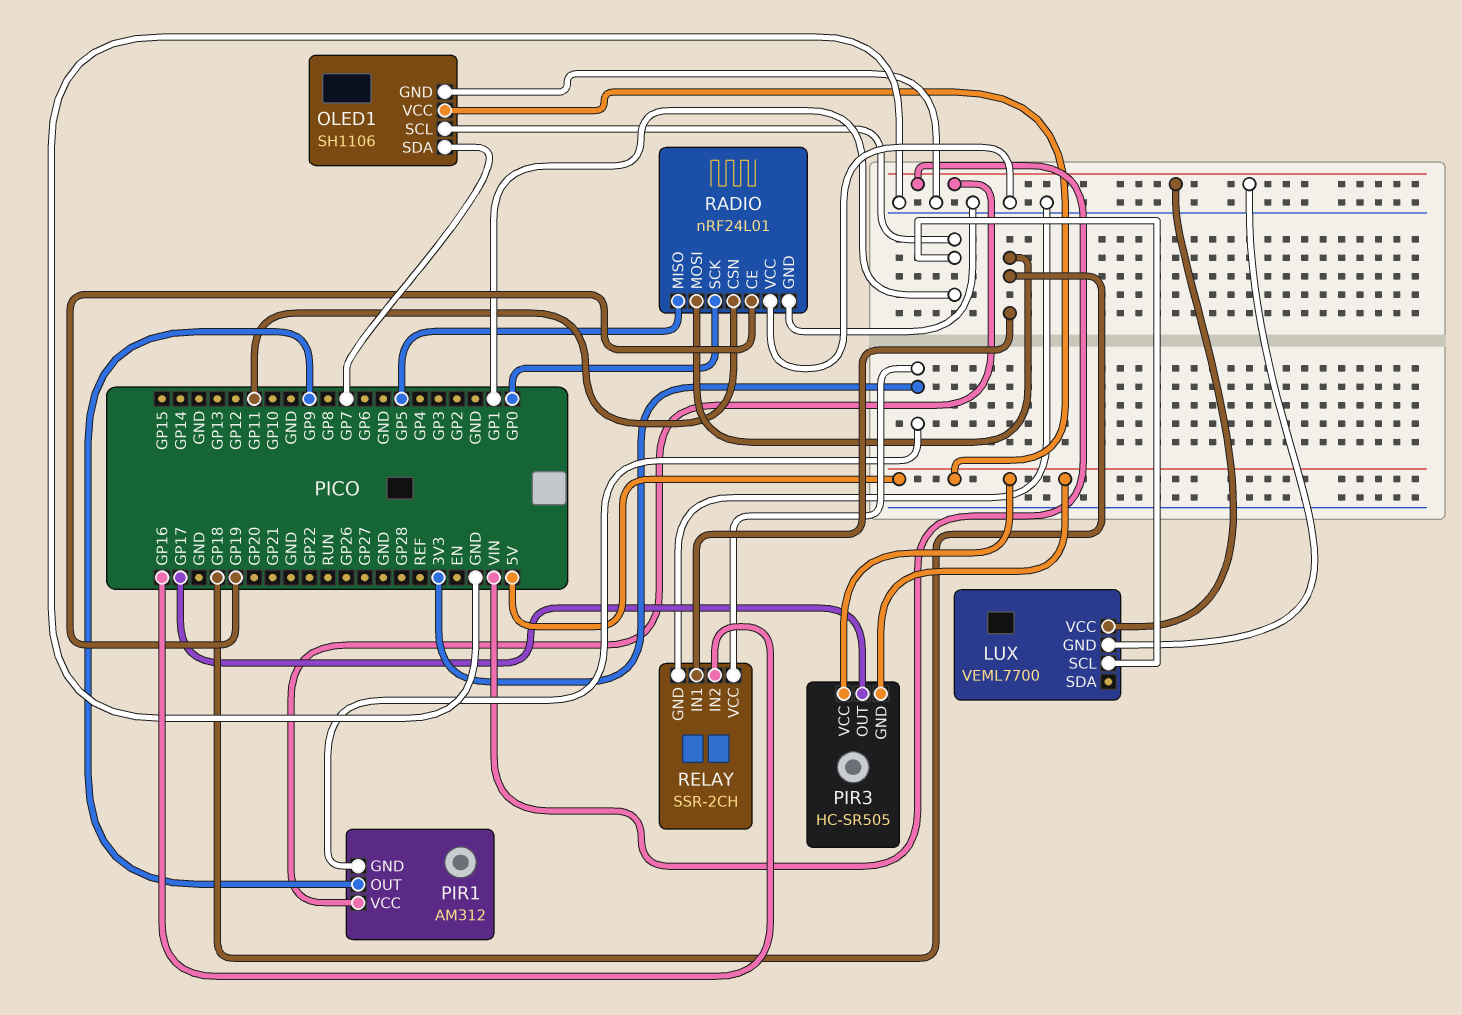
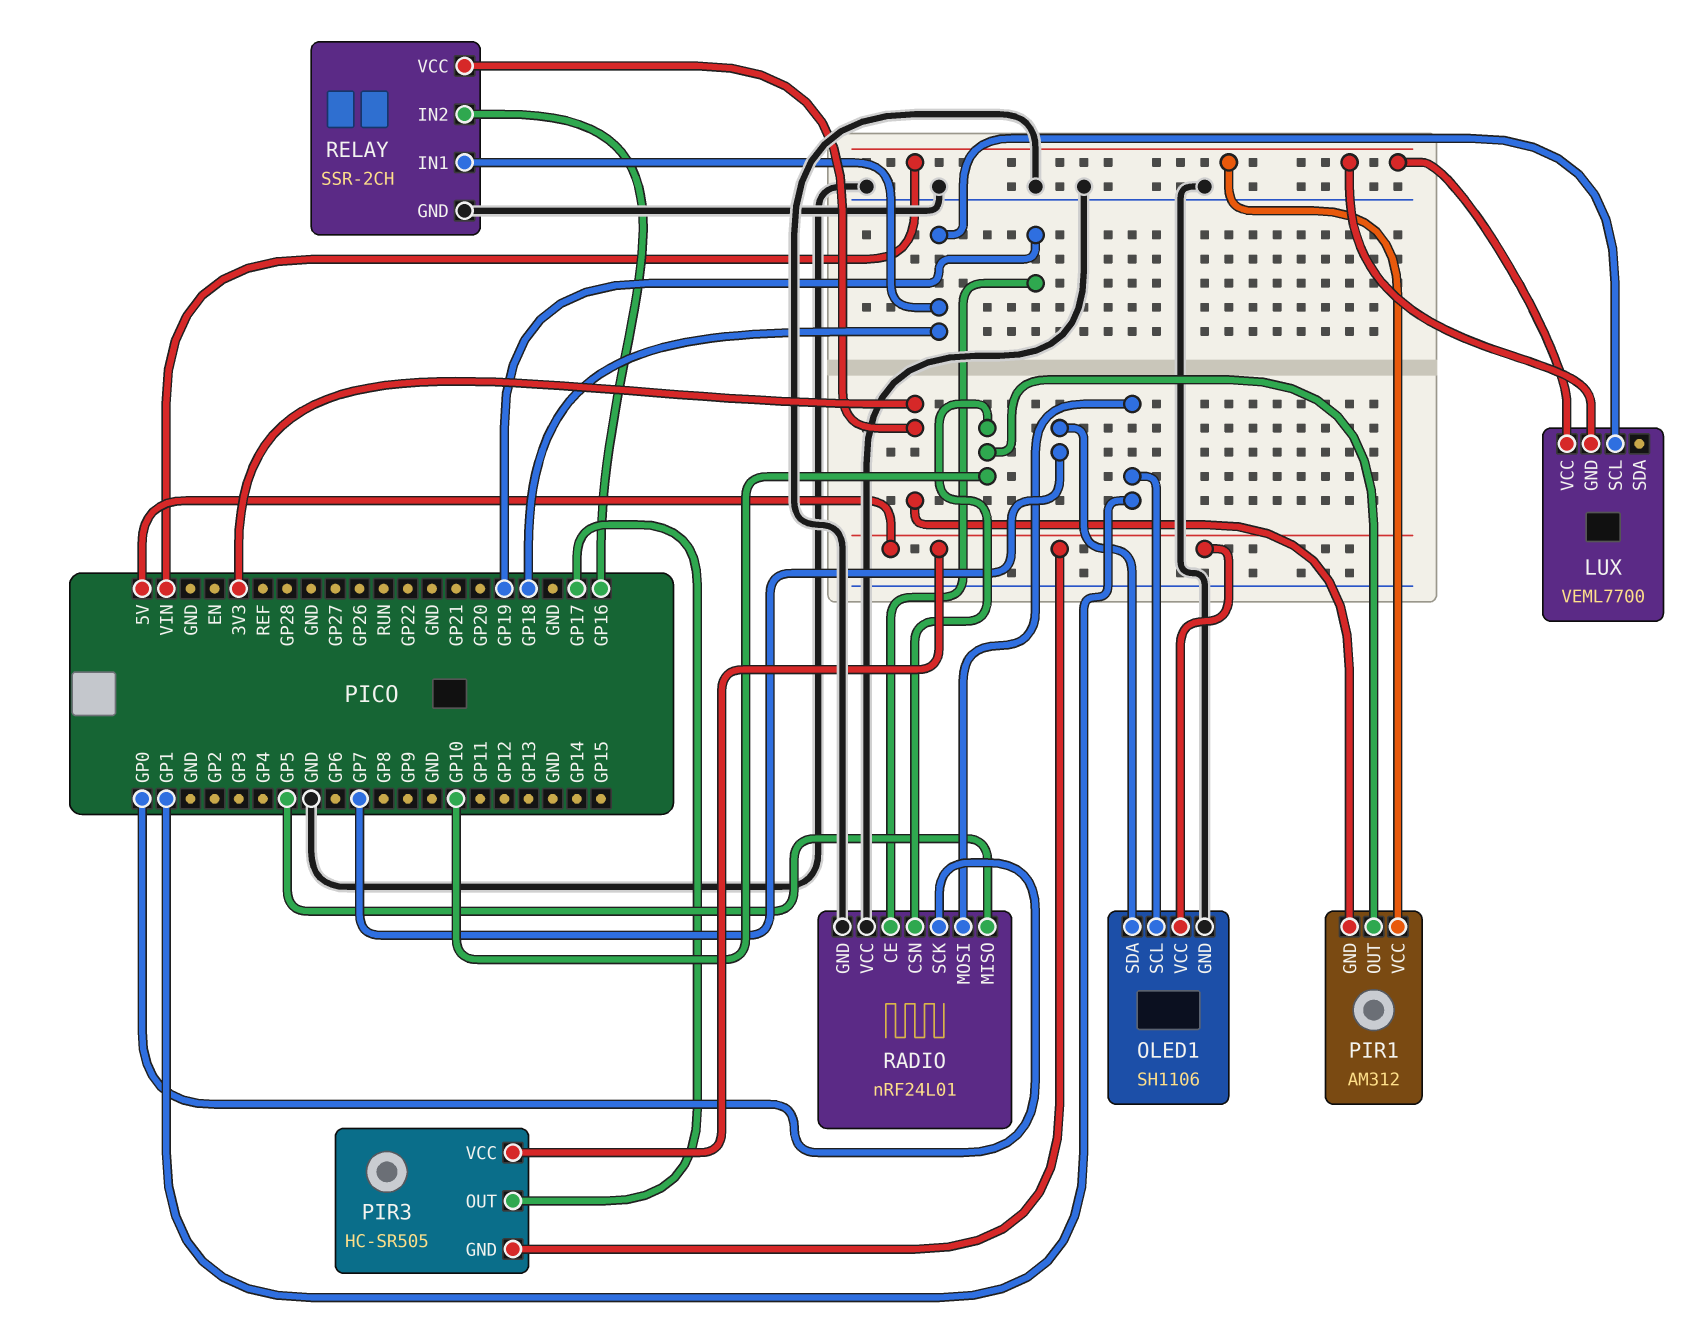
LUX pin SCL: GP1 -> GP18
PIR1 pin OUT: GP9 -> GP10
RADIO pin CSN: GP11 -> GP10
RADIO pin MOSI: GP18 -> GP1

